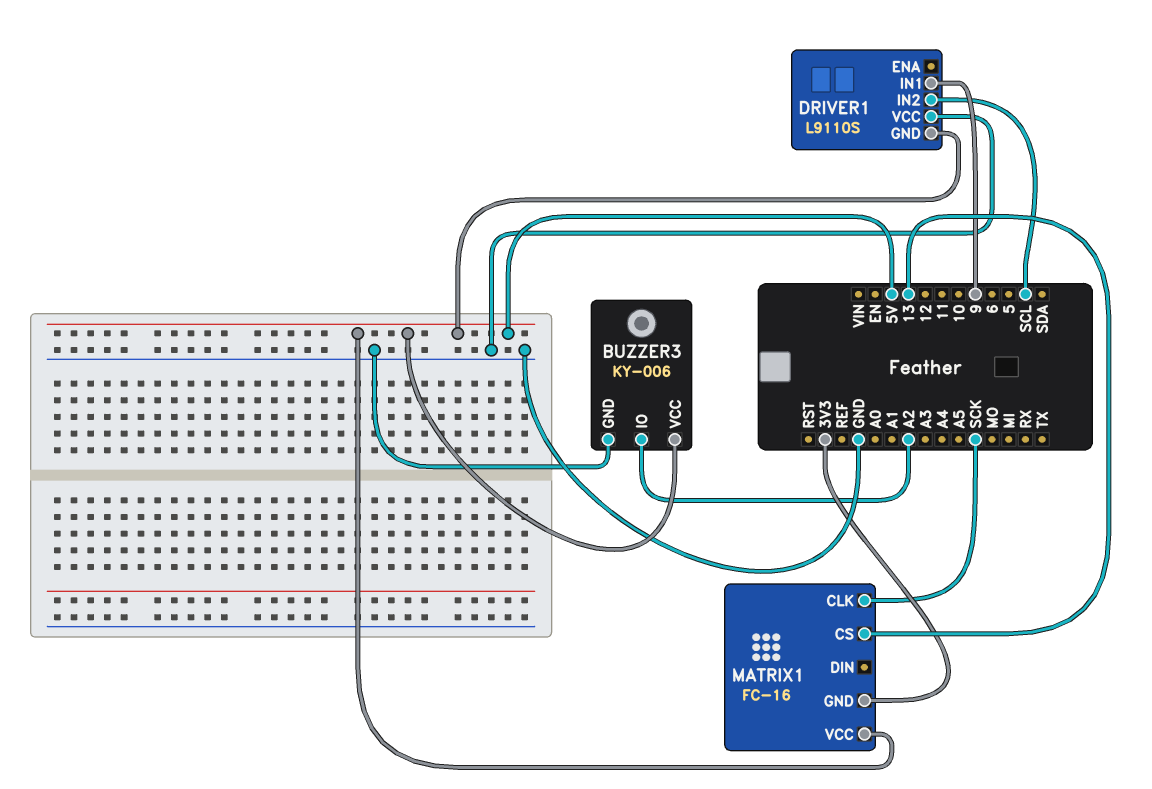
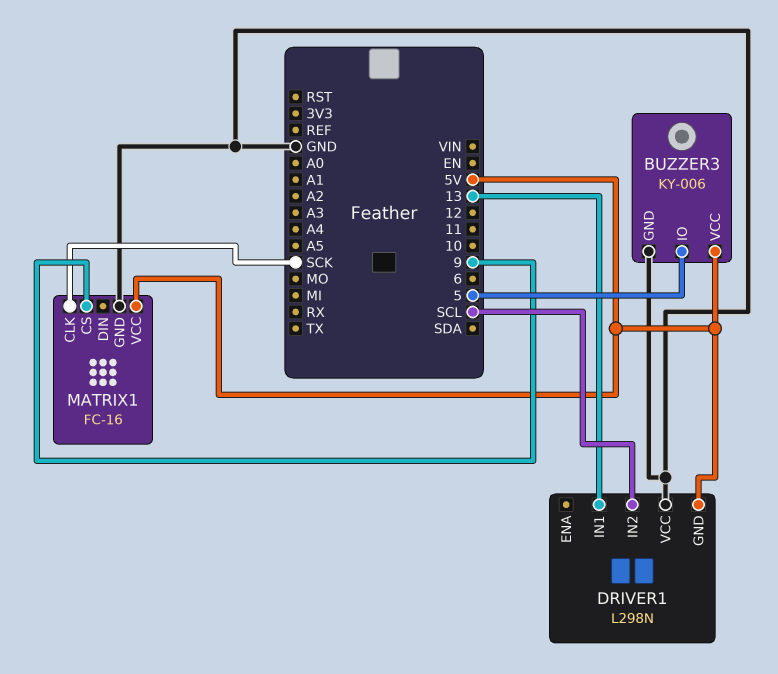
BUZZER3 pin IO: A2 -> 5
DRIVER1: L9110S -> L298N
DRIVER1 pin IN1: 9 -> 13
MATRIX1 pin CS: 13 -> 9
MATRIX1 pin GND: 3V3 -> GND

